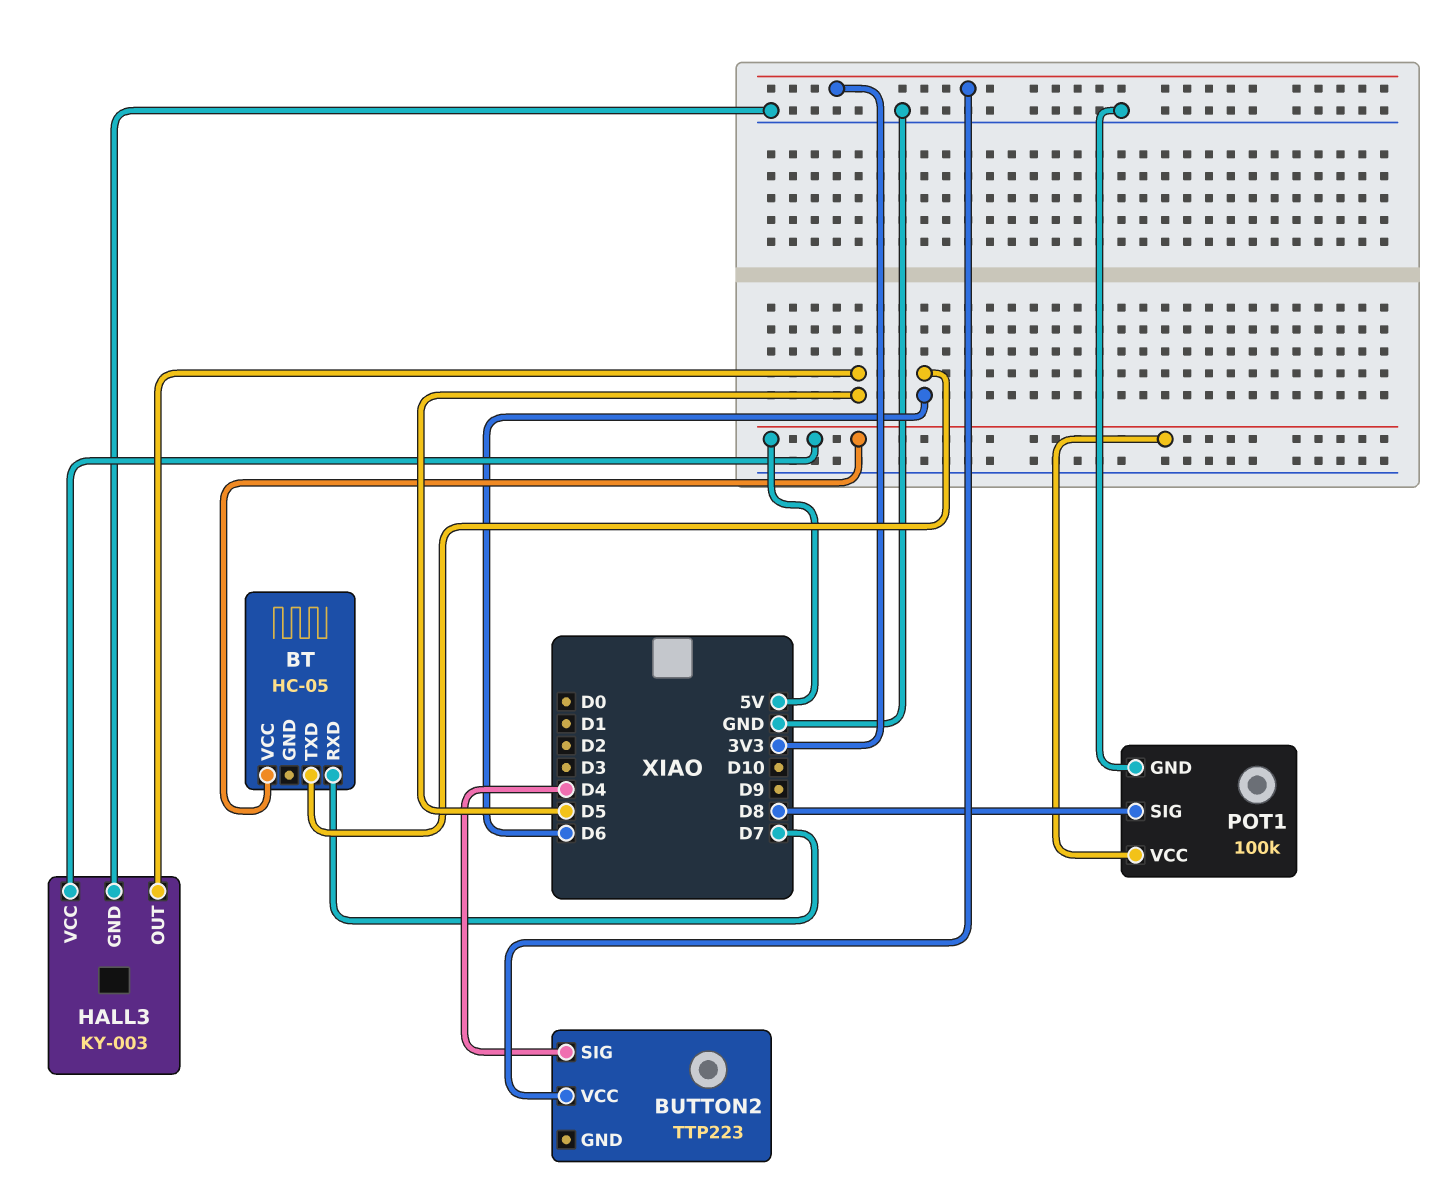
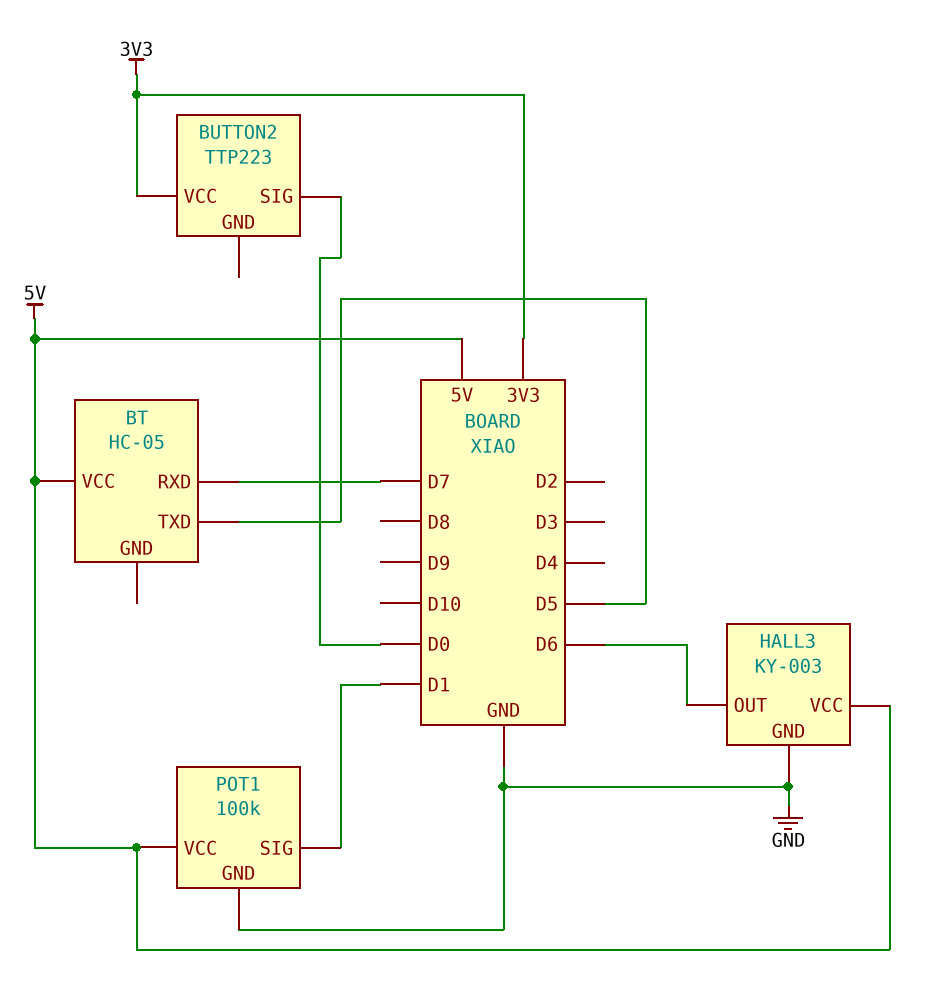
BT pin TXD: D6 -> D5
BUTTON2 pin SIG: D4 -> D0
HALL3 pin OUT: D5 -> D6
POT1 pin SIG: D8 -> D1

